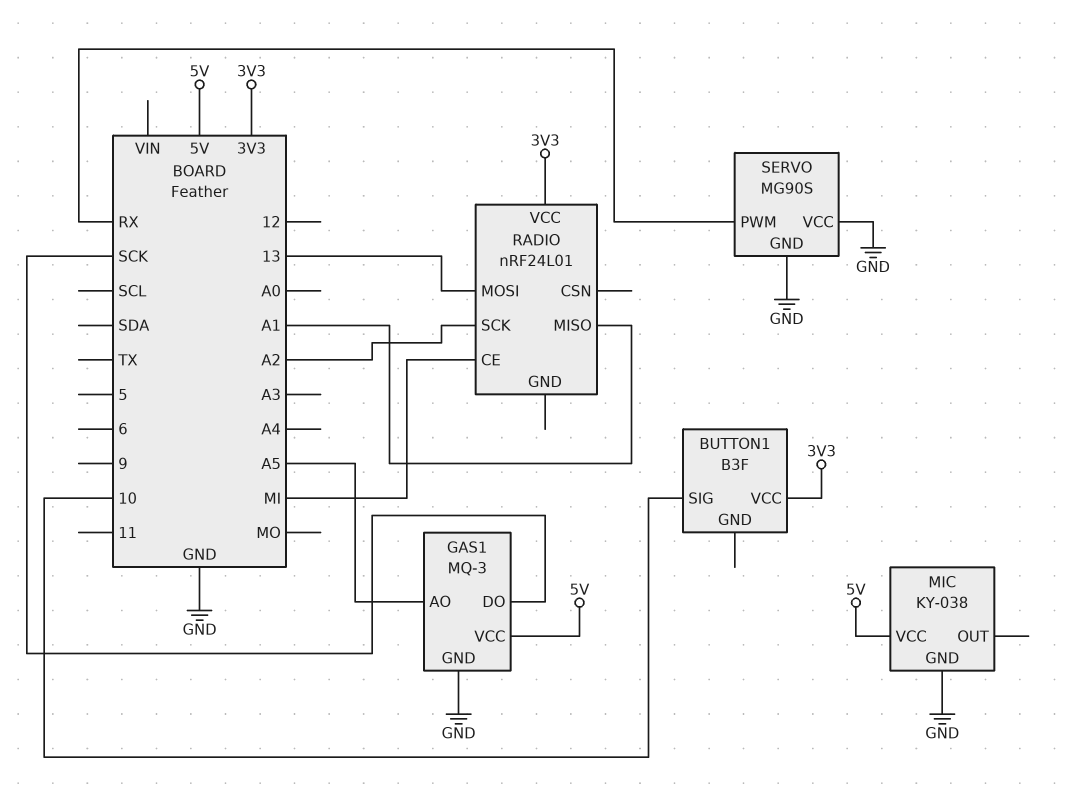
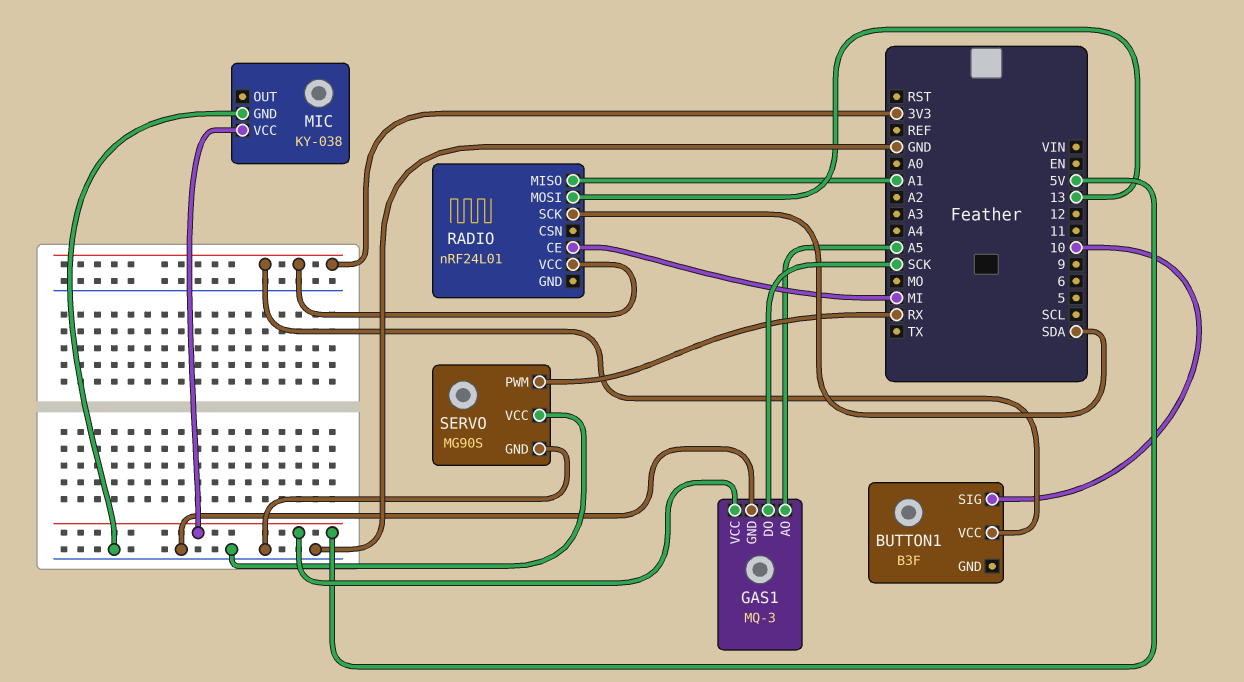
RADIO pin SCK: A2 -> SDA

